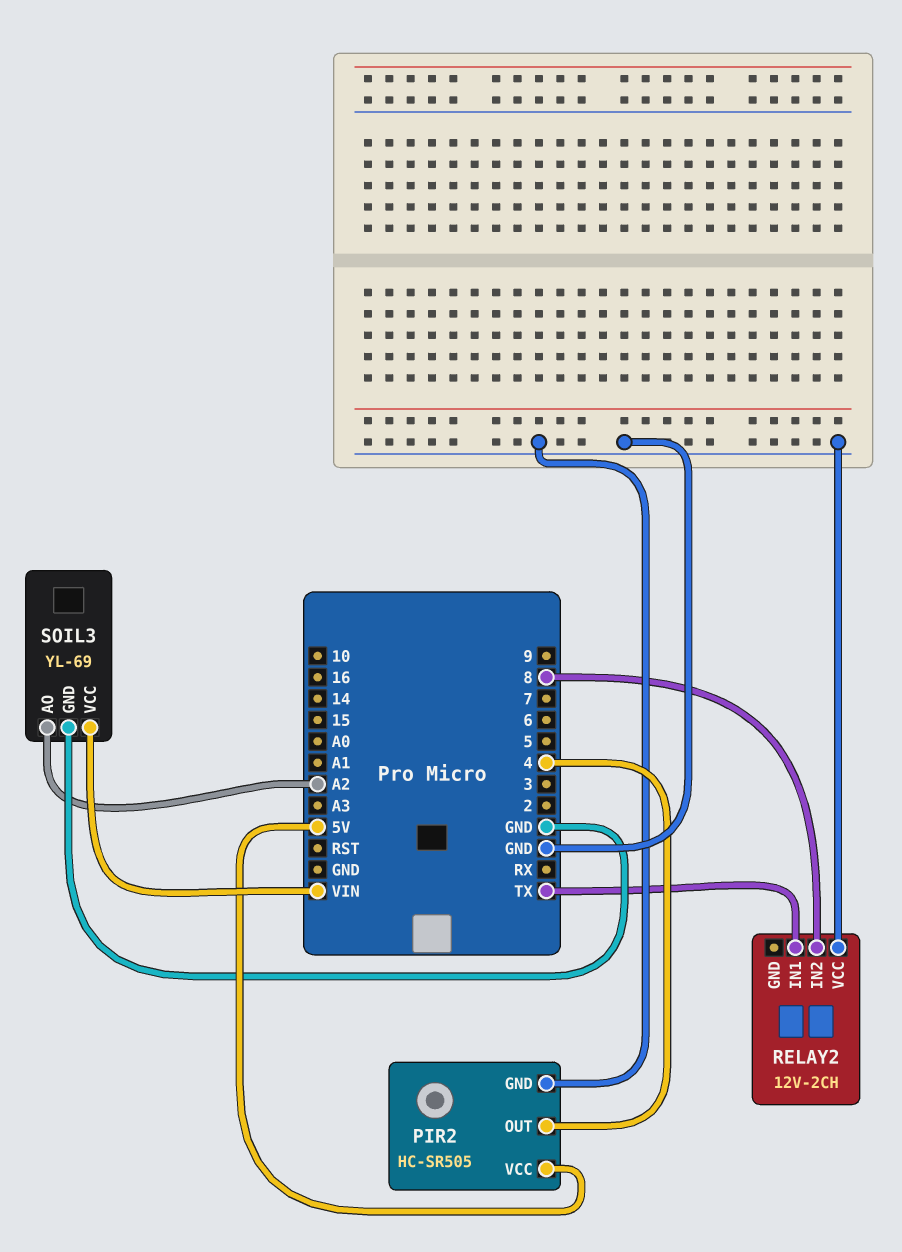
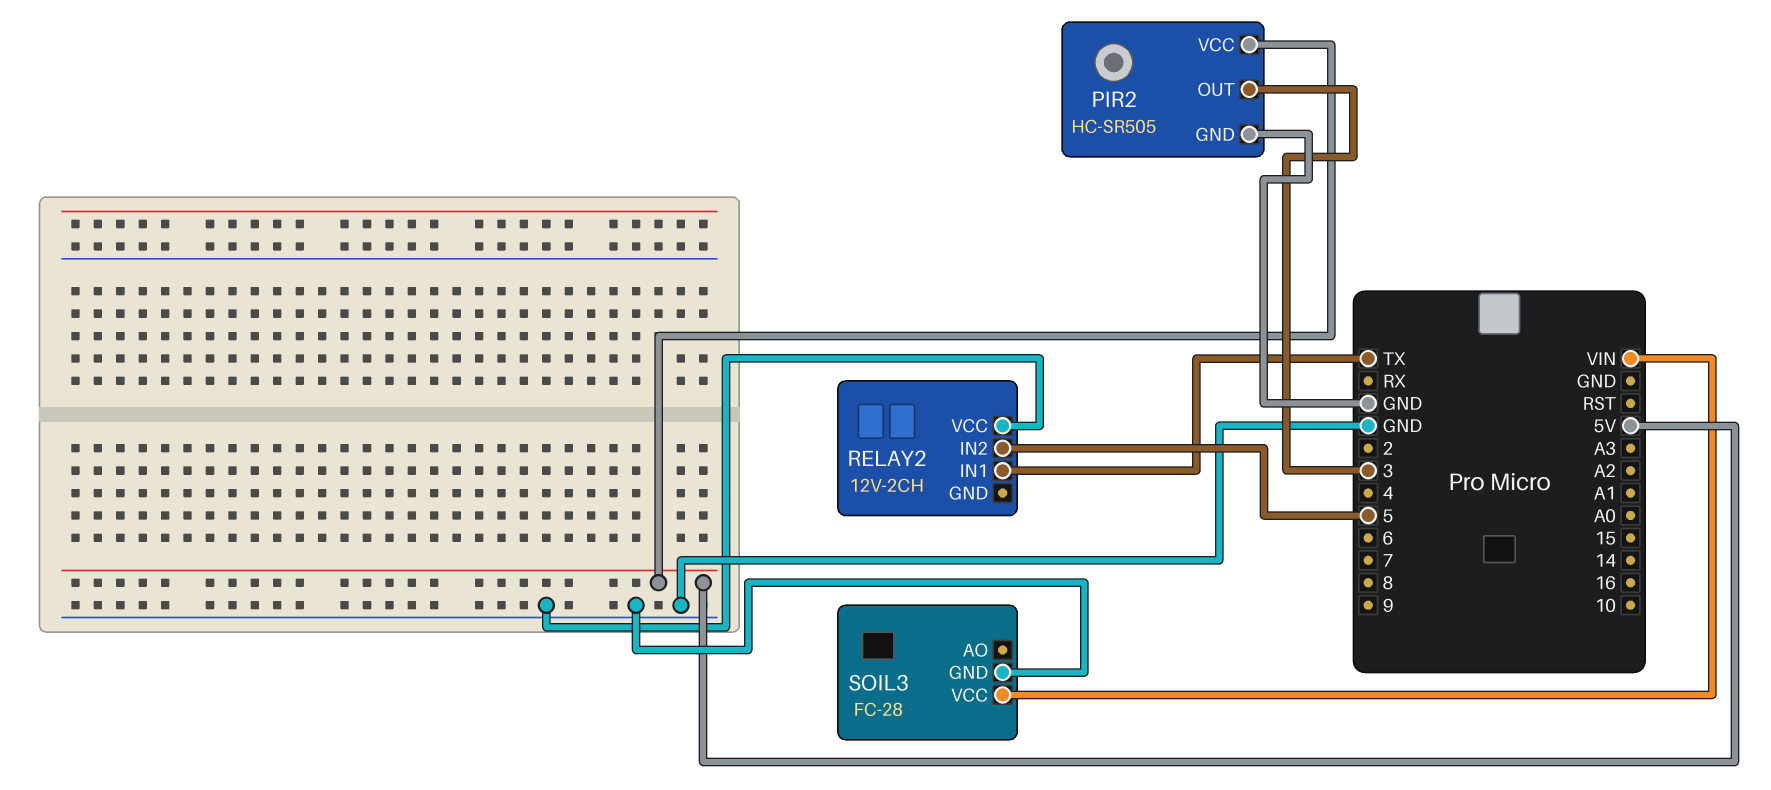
PIR2 pin OUT: 4 -> 3
RELAY2 pin IN2: 8 -> 5
SOIL3: YL-69 -> FC-28
SOIL3 pin AO: A2 -> none

